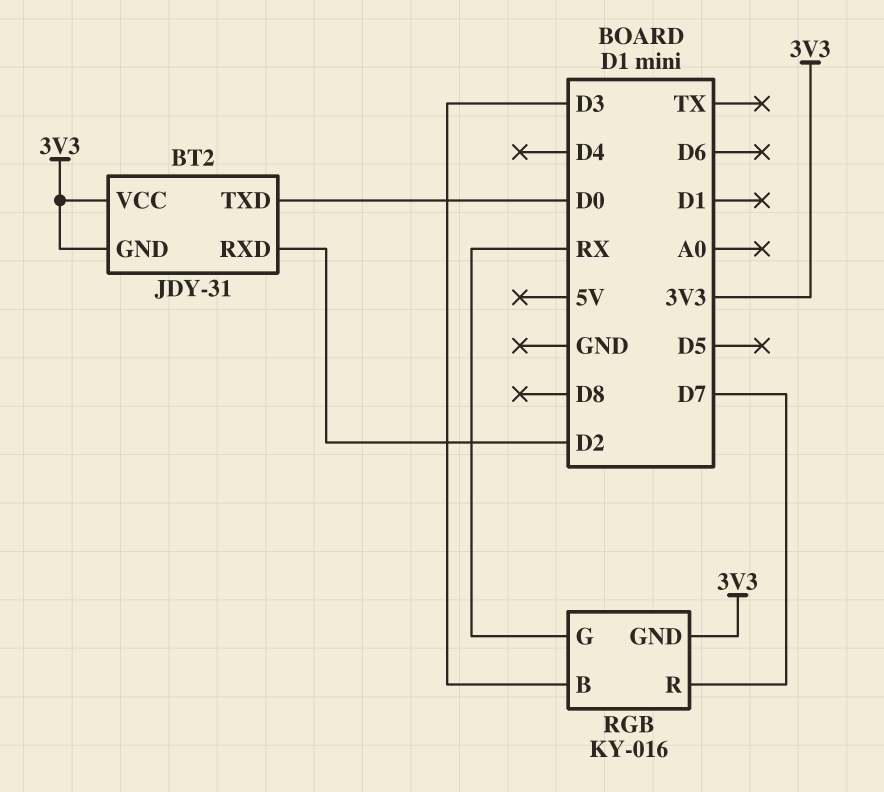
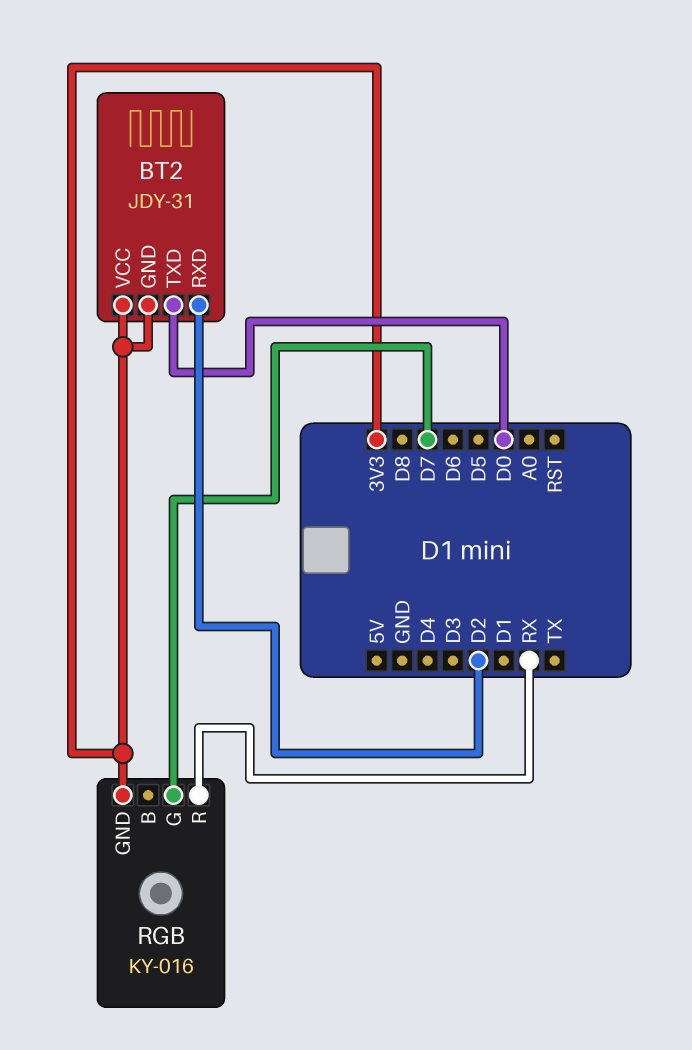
RGB pin B: D3 -> none
RGB pin G: RX -> D7
RGB pin R: D7 -> RX

